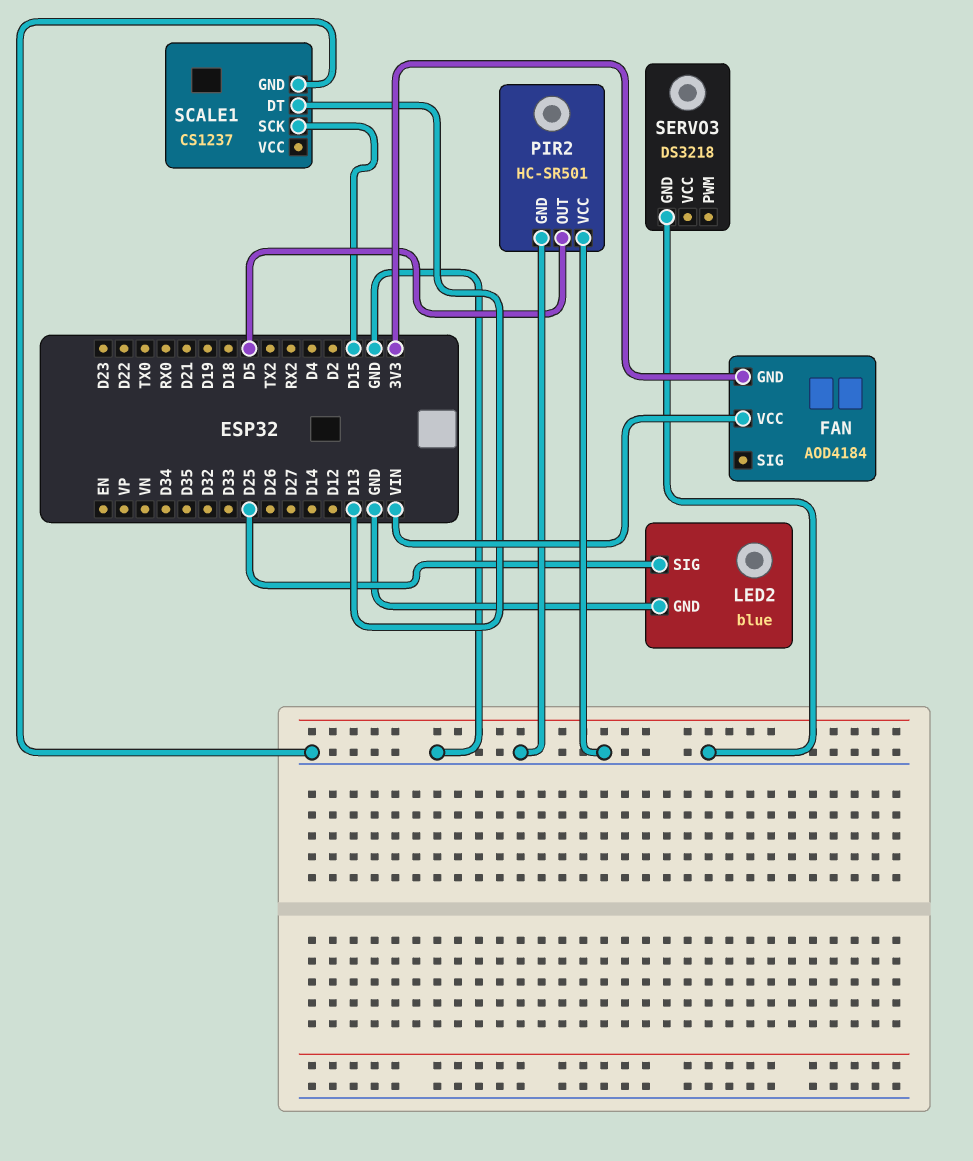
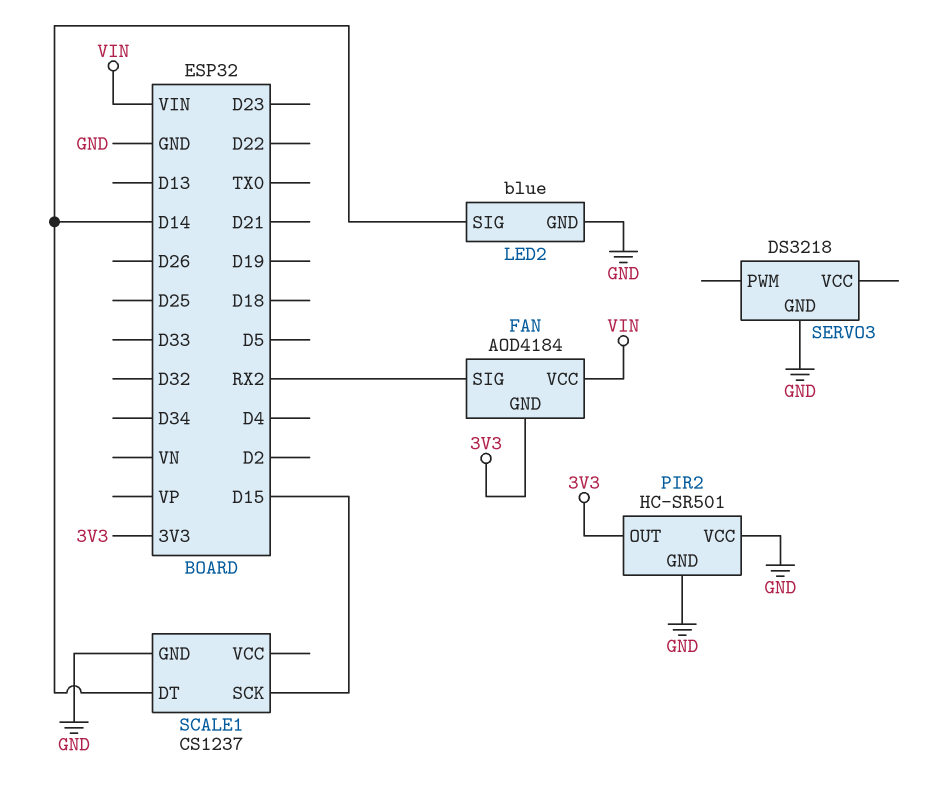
FAN pin SIG: none -> RX2
LED2 pin SIG: D25 -> D14
PIR2 pin OUT: D5 -> 3V3
SCALE1 pin DT: D13 -> D14

